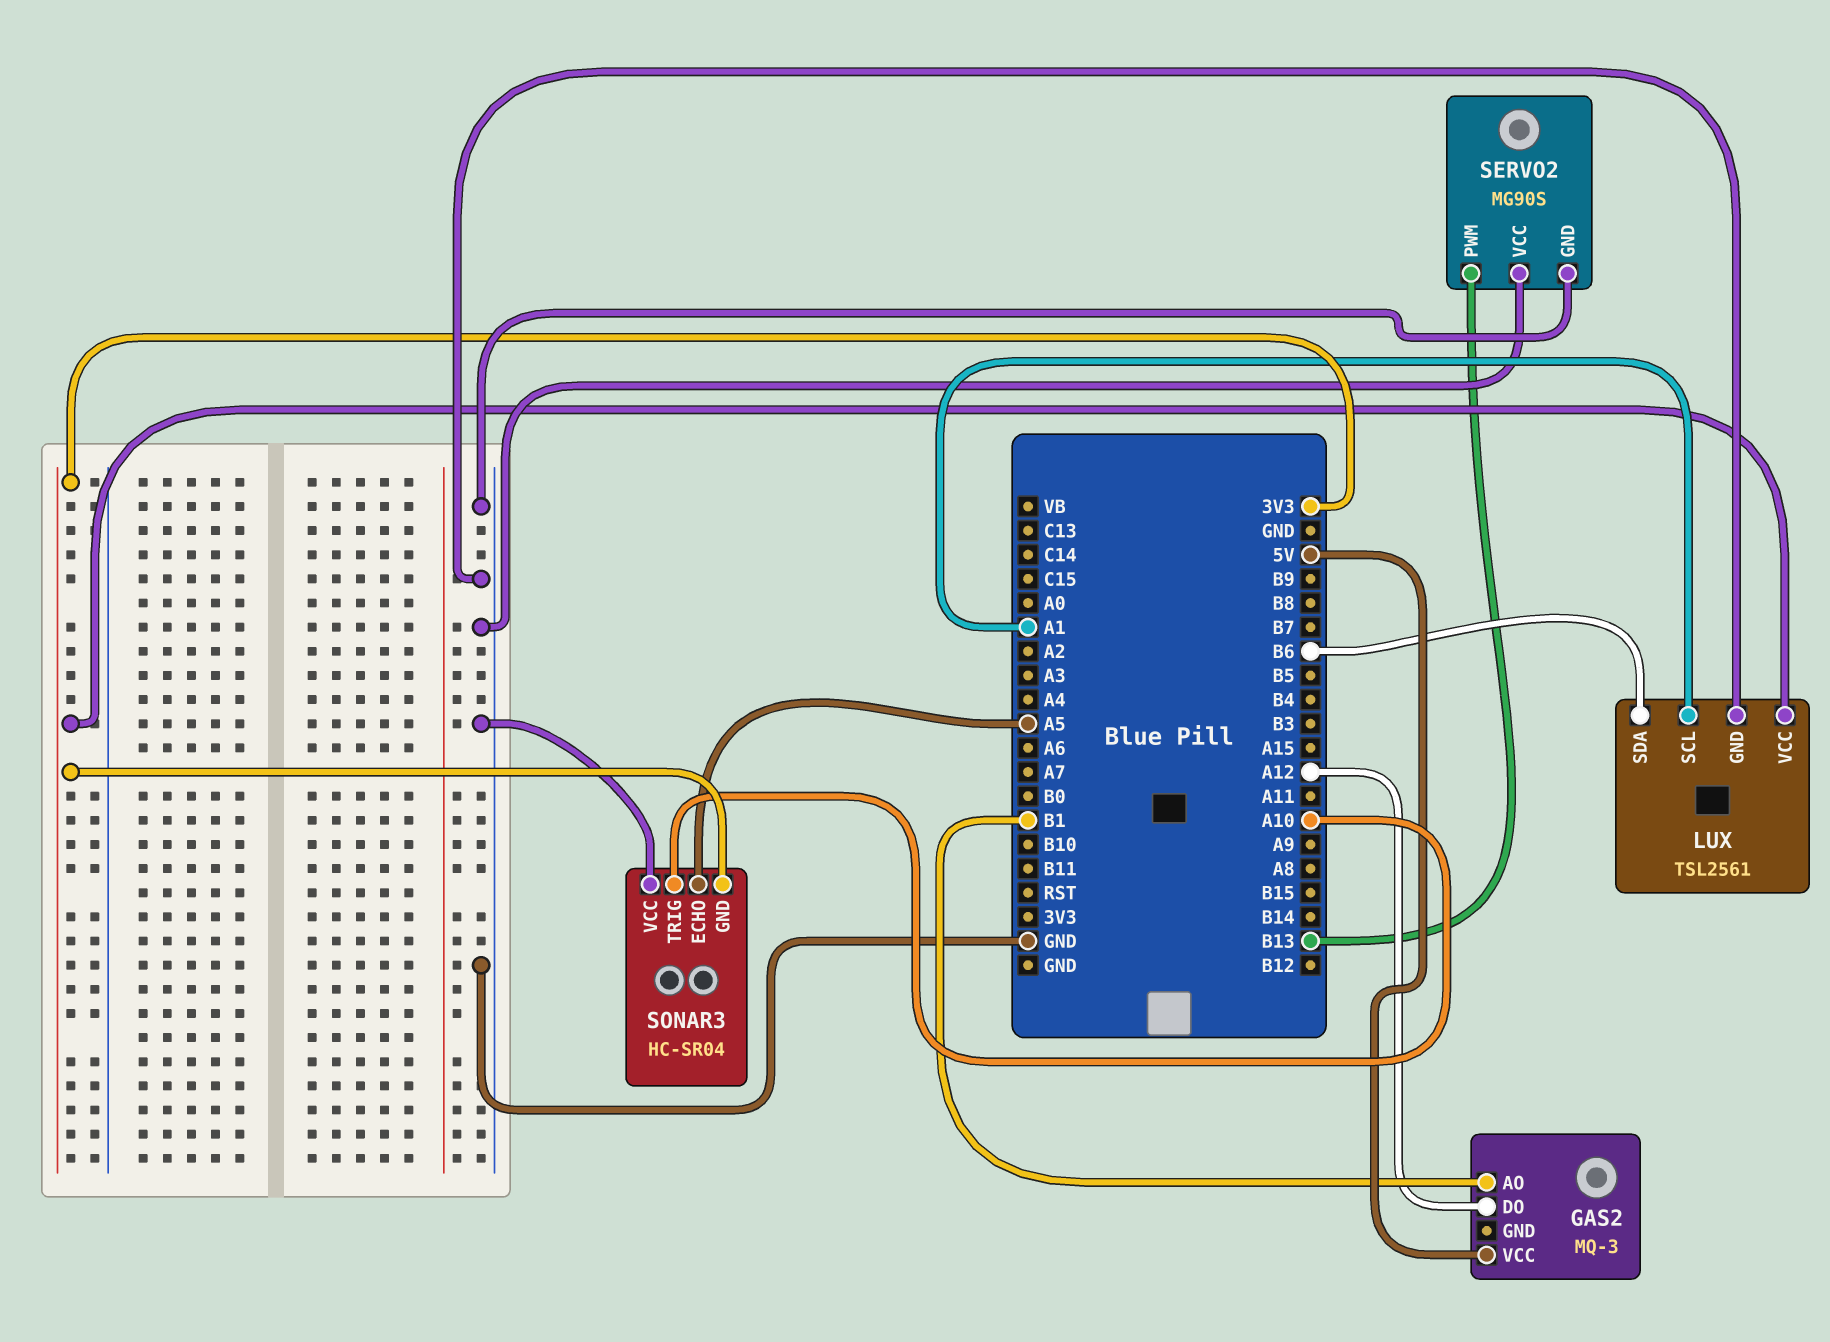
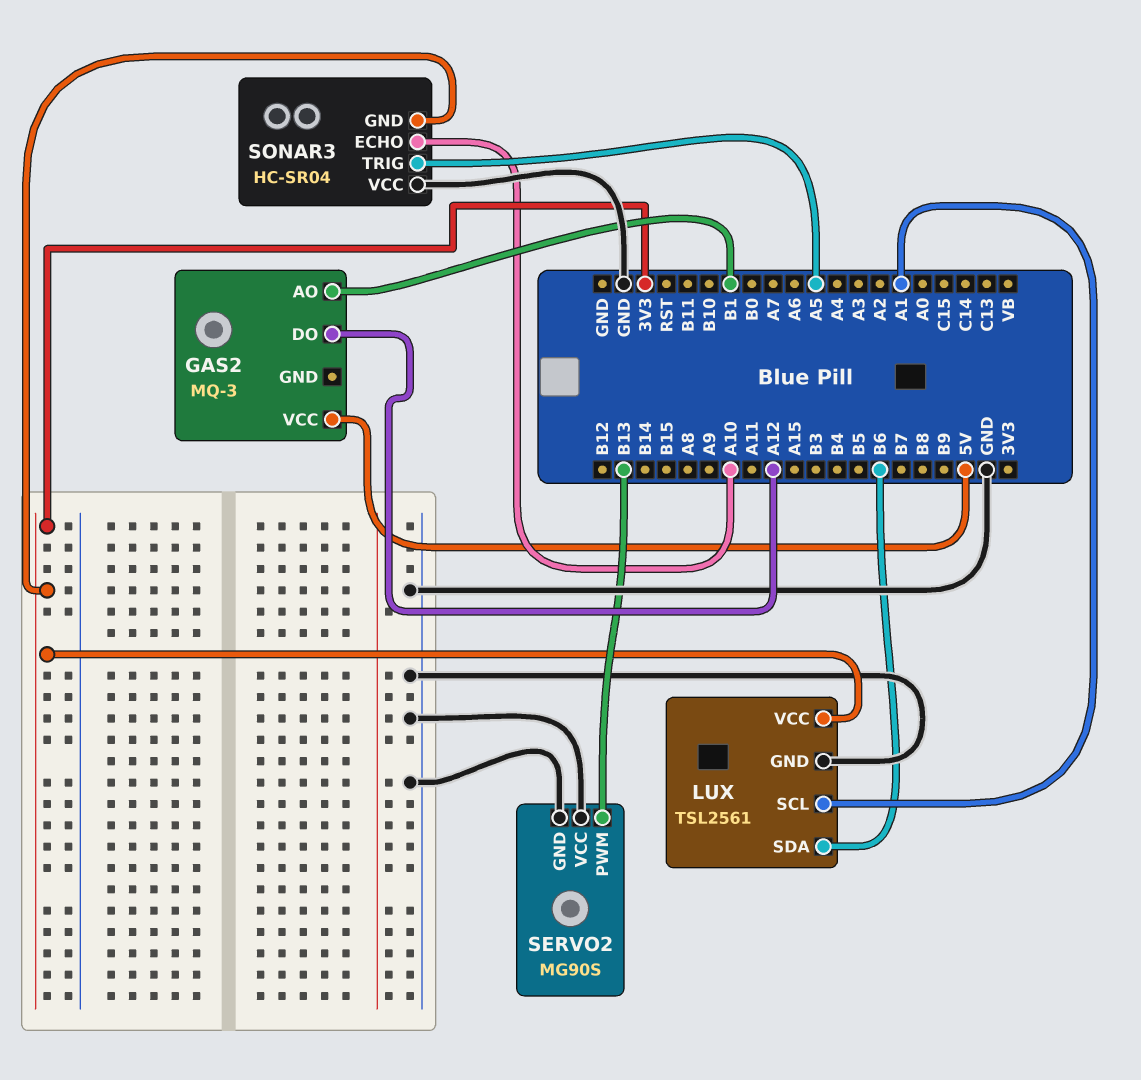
SONAR3 pin ECHO: A5 -> A10
SONAR3 pin TRIG: A10 -> A5

